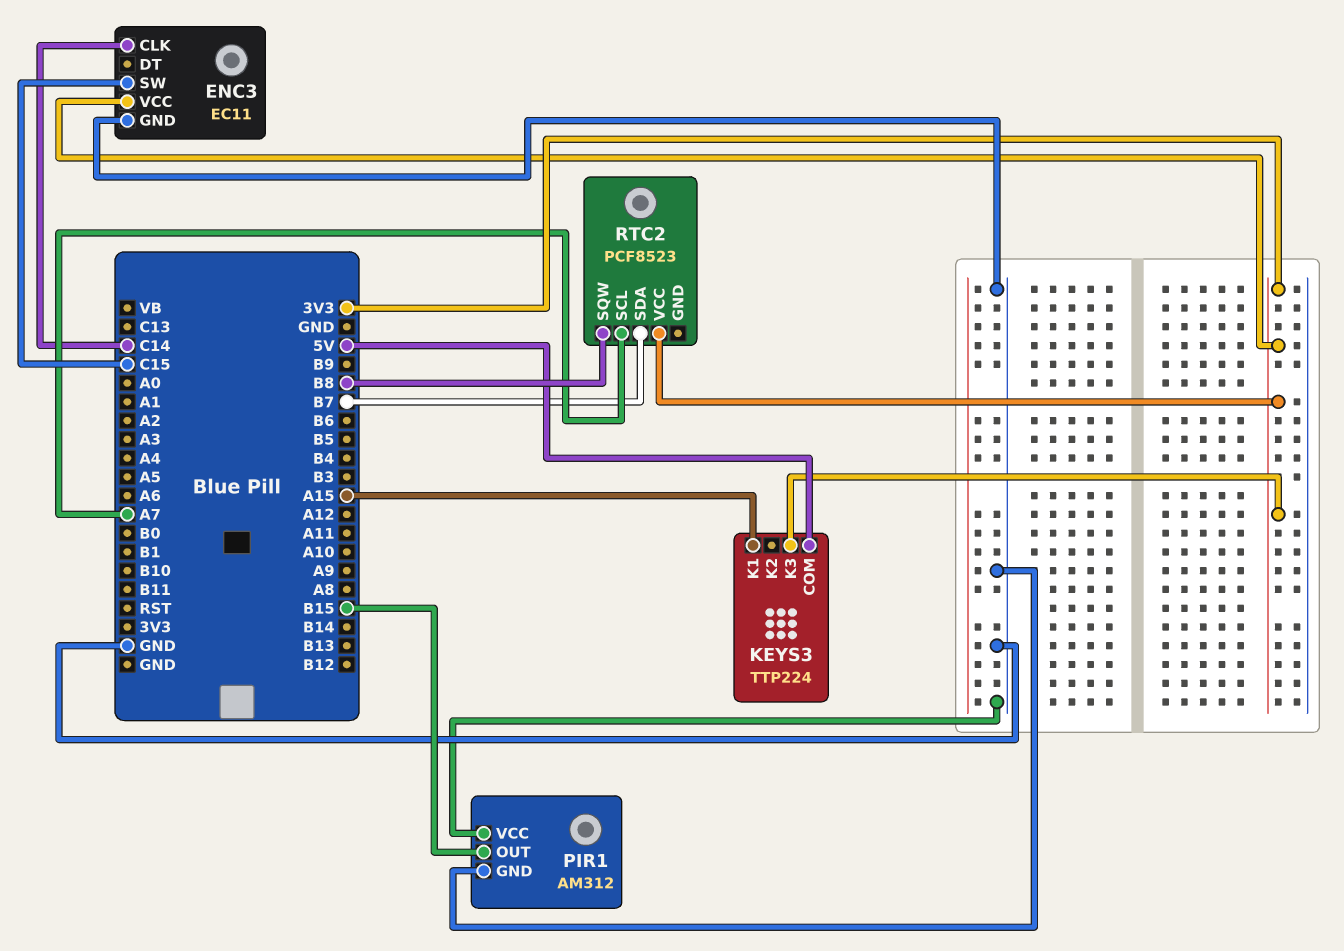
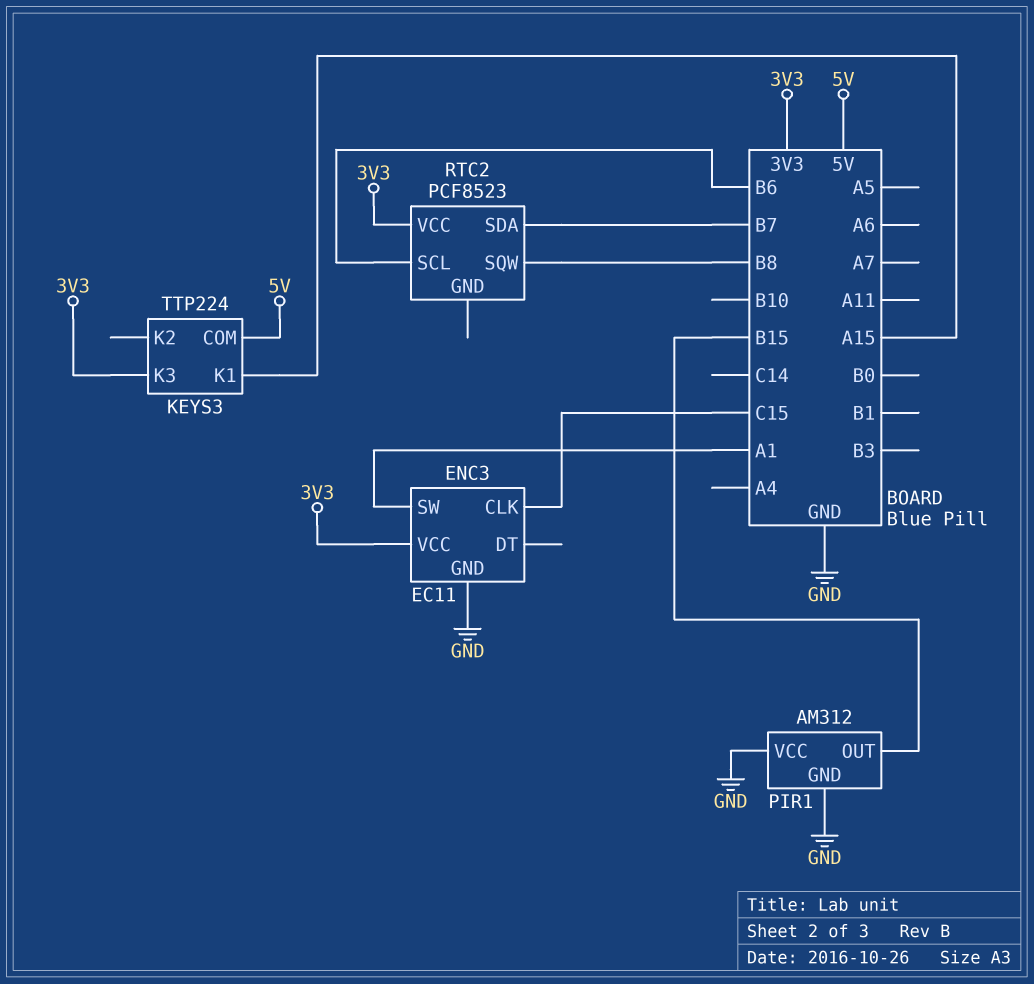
ENC3 pin CLK: C14 -> C15
ENC3 pin SW: C15 -> A1
RTC2 pin SCL: A7 -> B6

